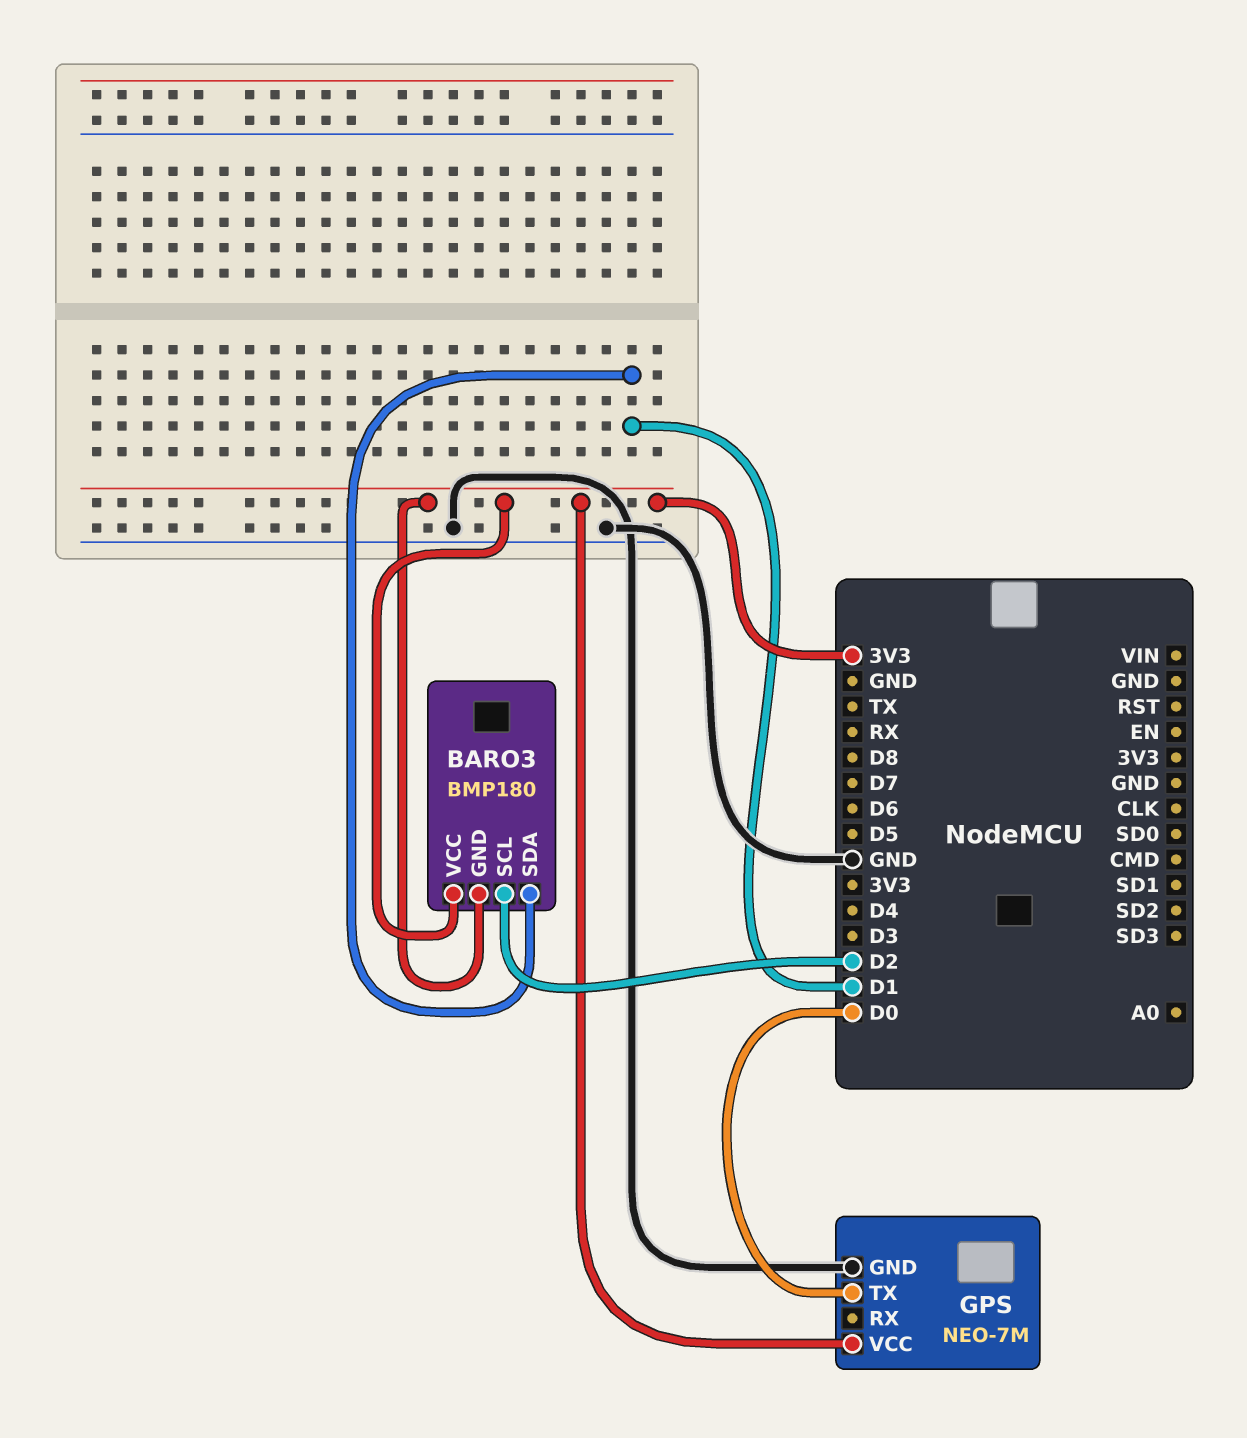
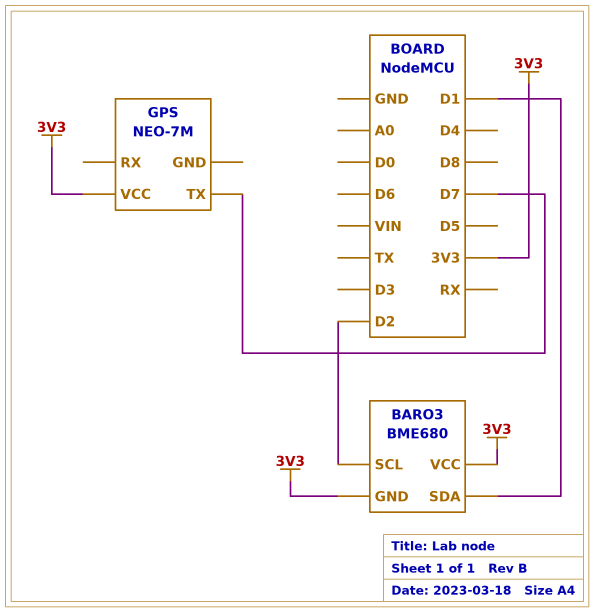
BARO3: BMP180 -> BME680
GPS pin GND: GND -> none
GPS pin TX: D0 -> D7

